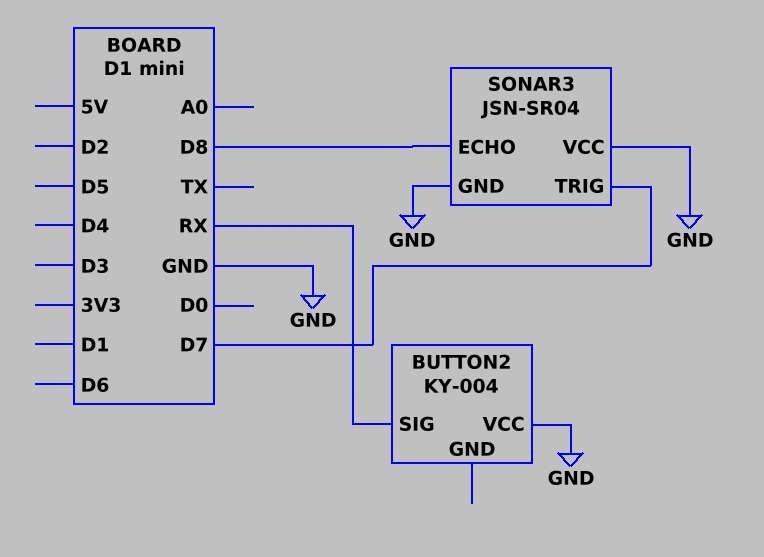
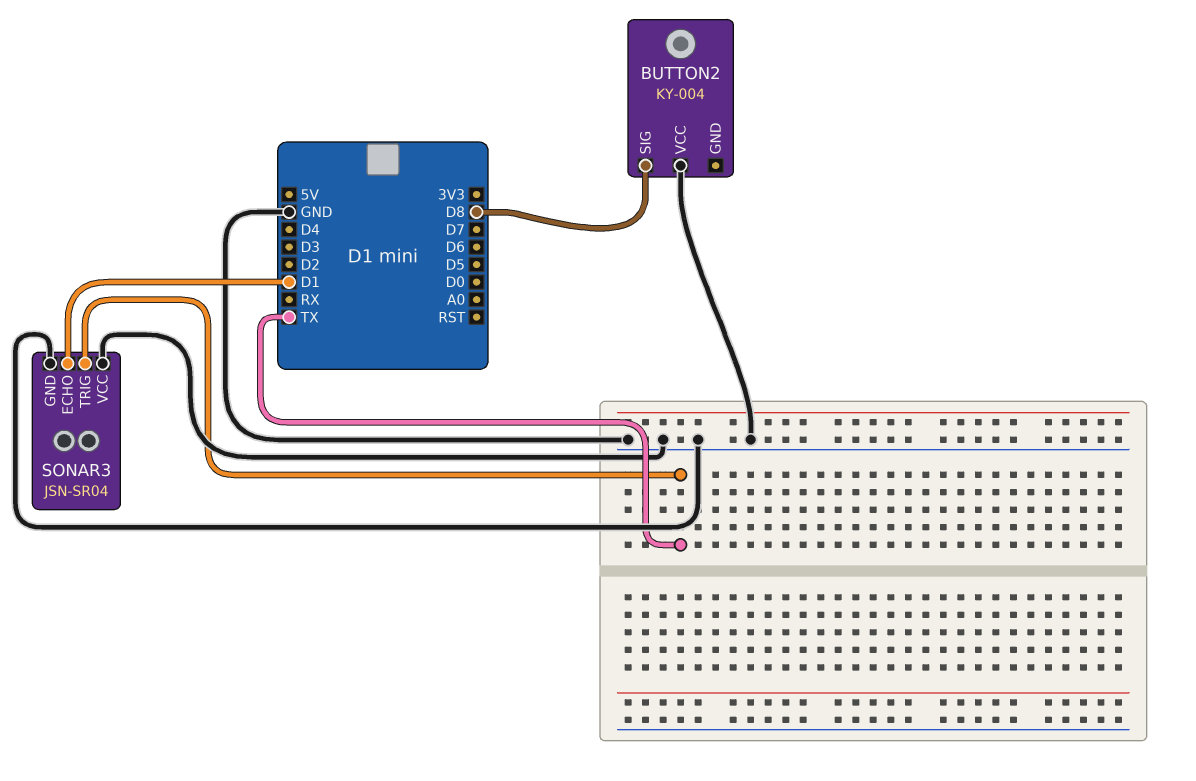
BUTTON2 pin SIG: RX -> D8
SONAR3 pin ECHO: D8 -> D1
SONAR3 pin TRIG: D7 -> TX

